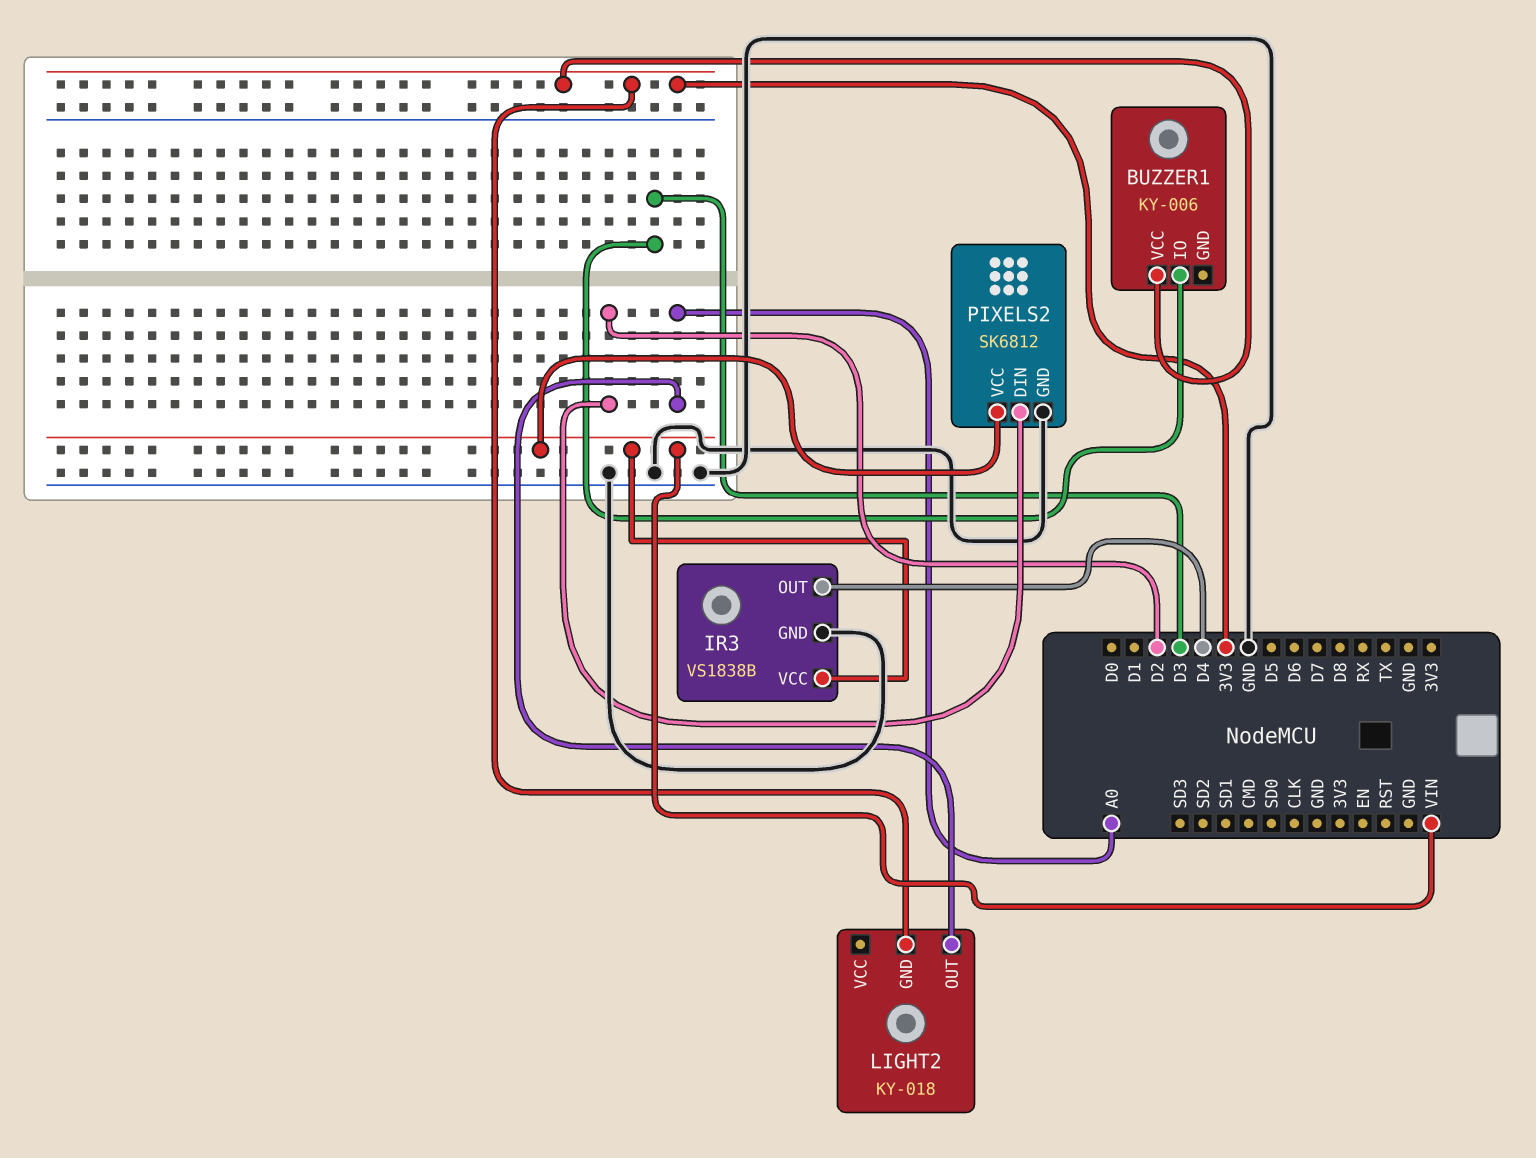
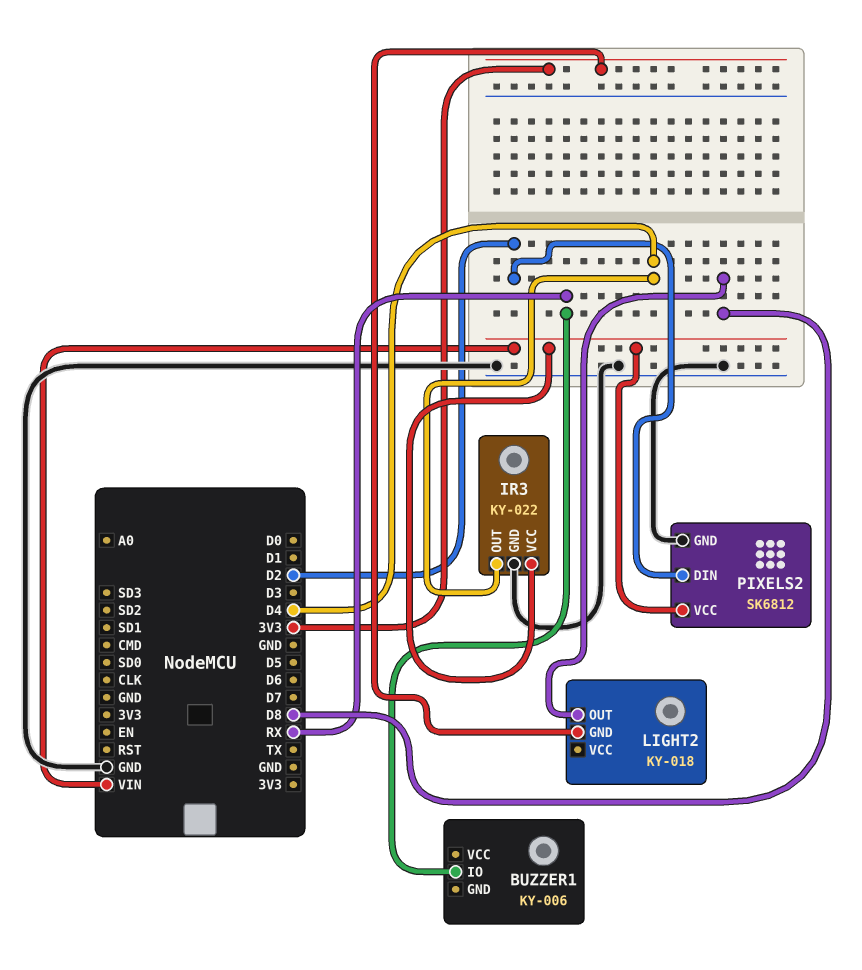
BUZZER1 pin IO: D3 -> RX
BUZZER1 pin VCC: 3V3 -> none
IR3: VS1838B -> KY-022
LIGHT2 pin OUT: A0 -> D8

